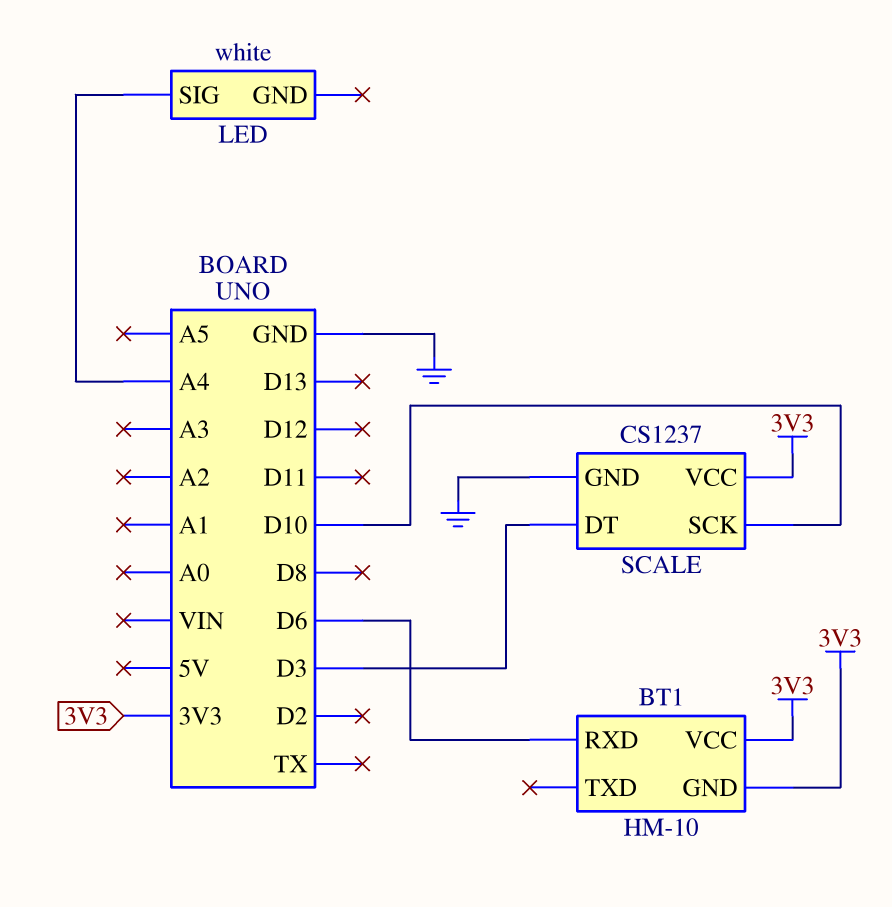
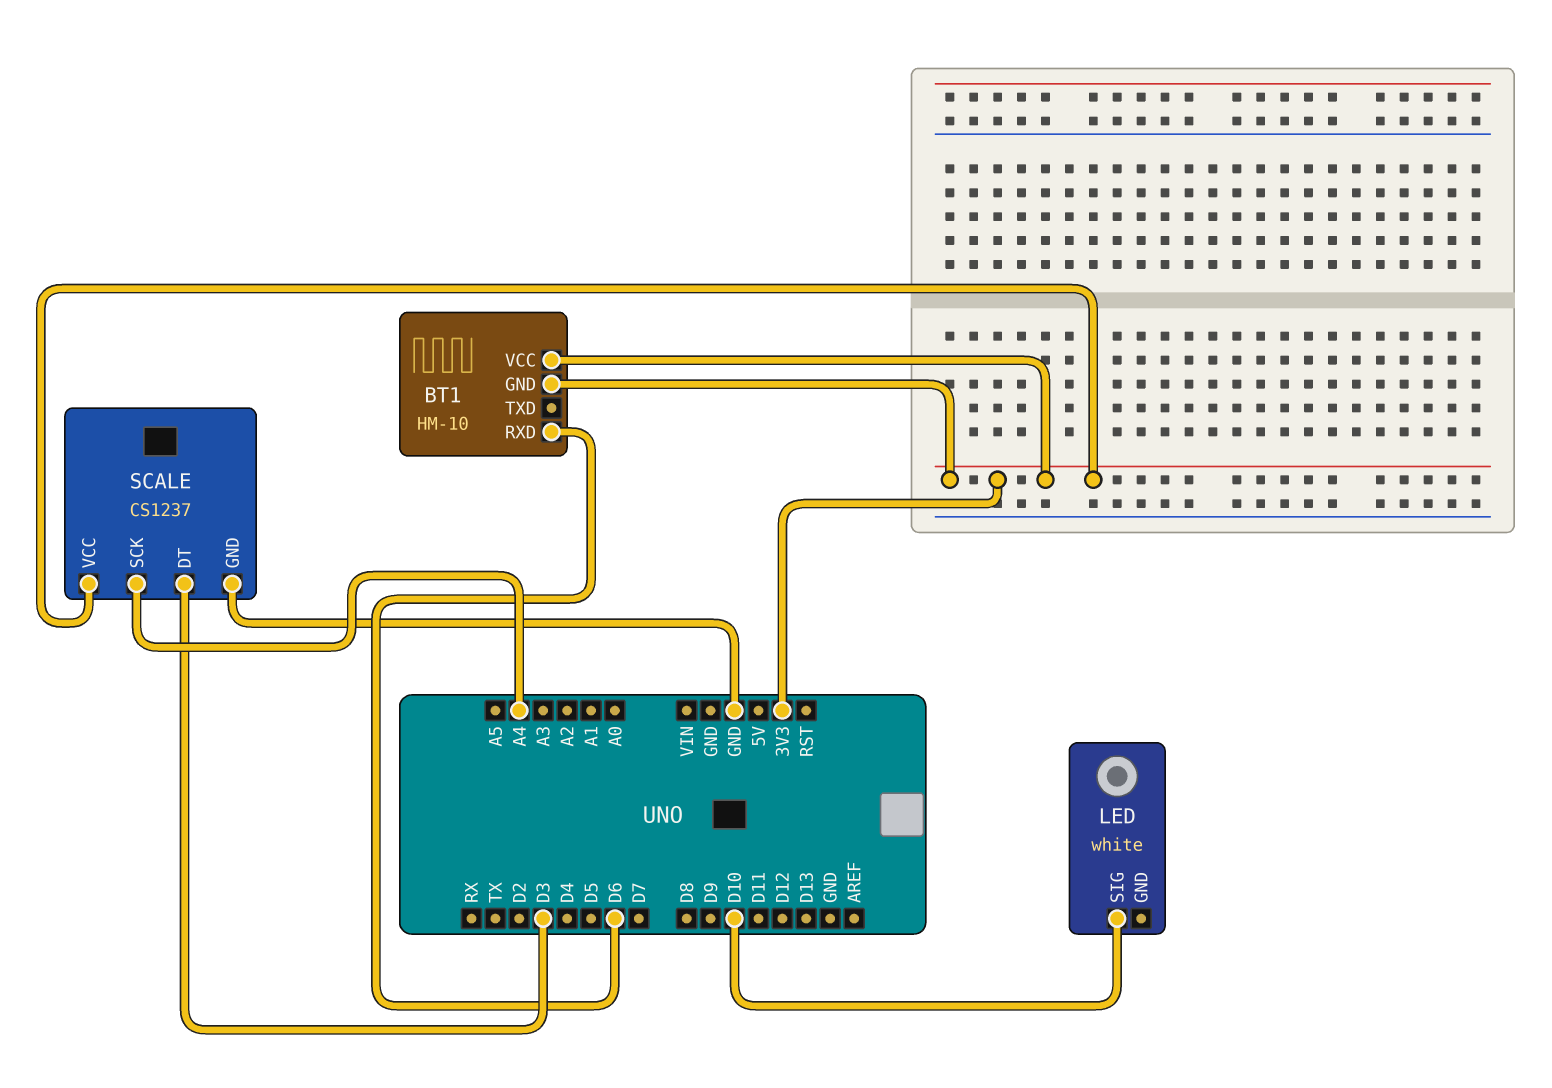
LED pin SIG: A4 -> D10
SCALE pin SCK: D10 -> A4

